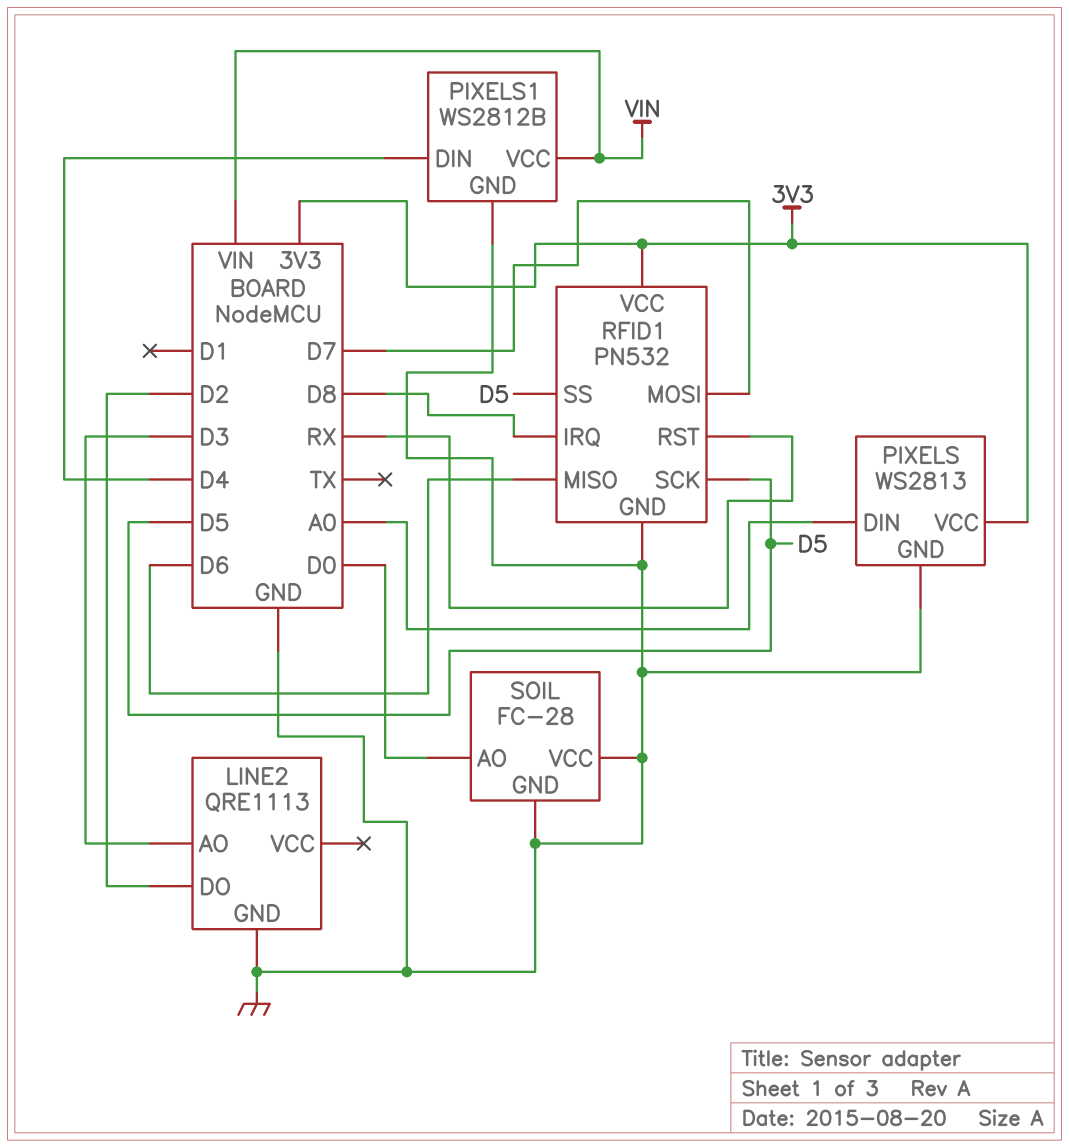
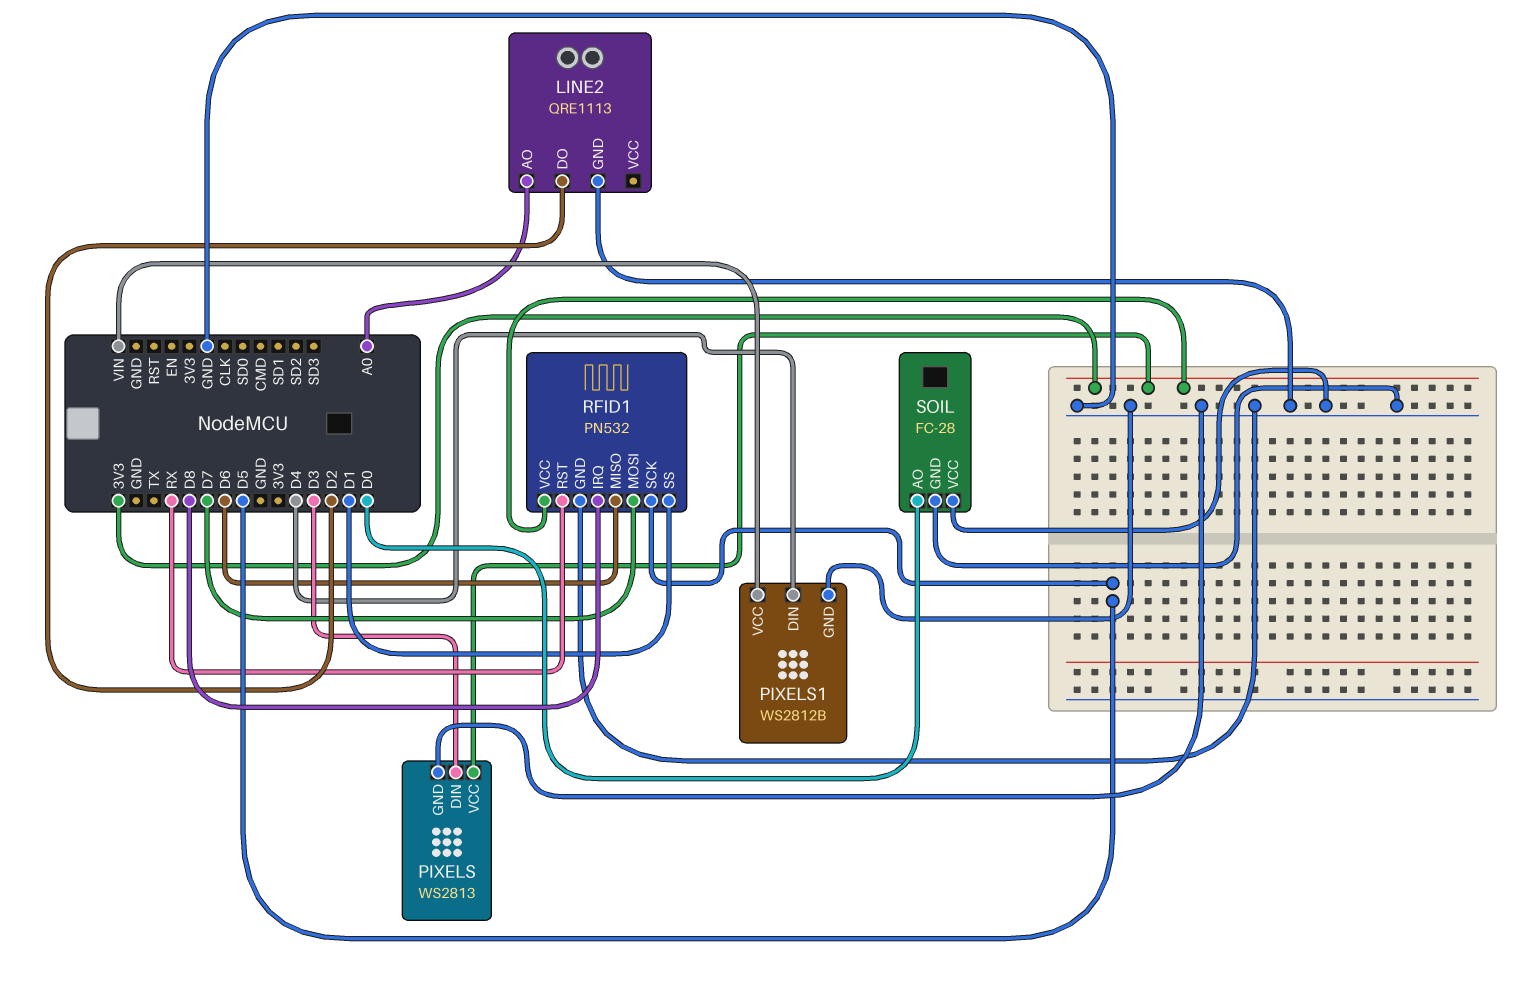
LINE2 pin AO: D3 -> A0
PIXELS pin DIN: A0 -> D3
RFID1 pin SS: D5 -> D1

